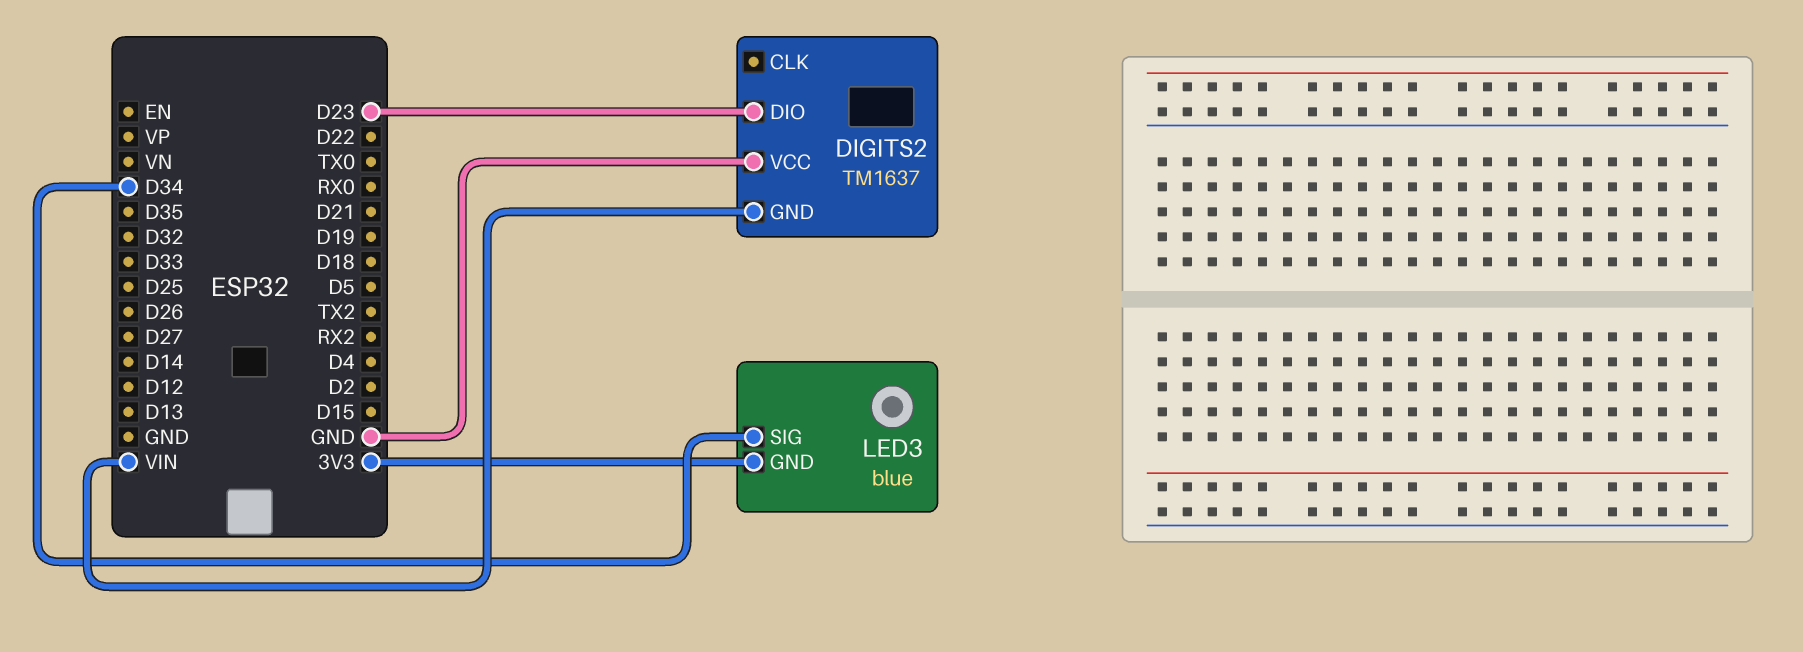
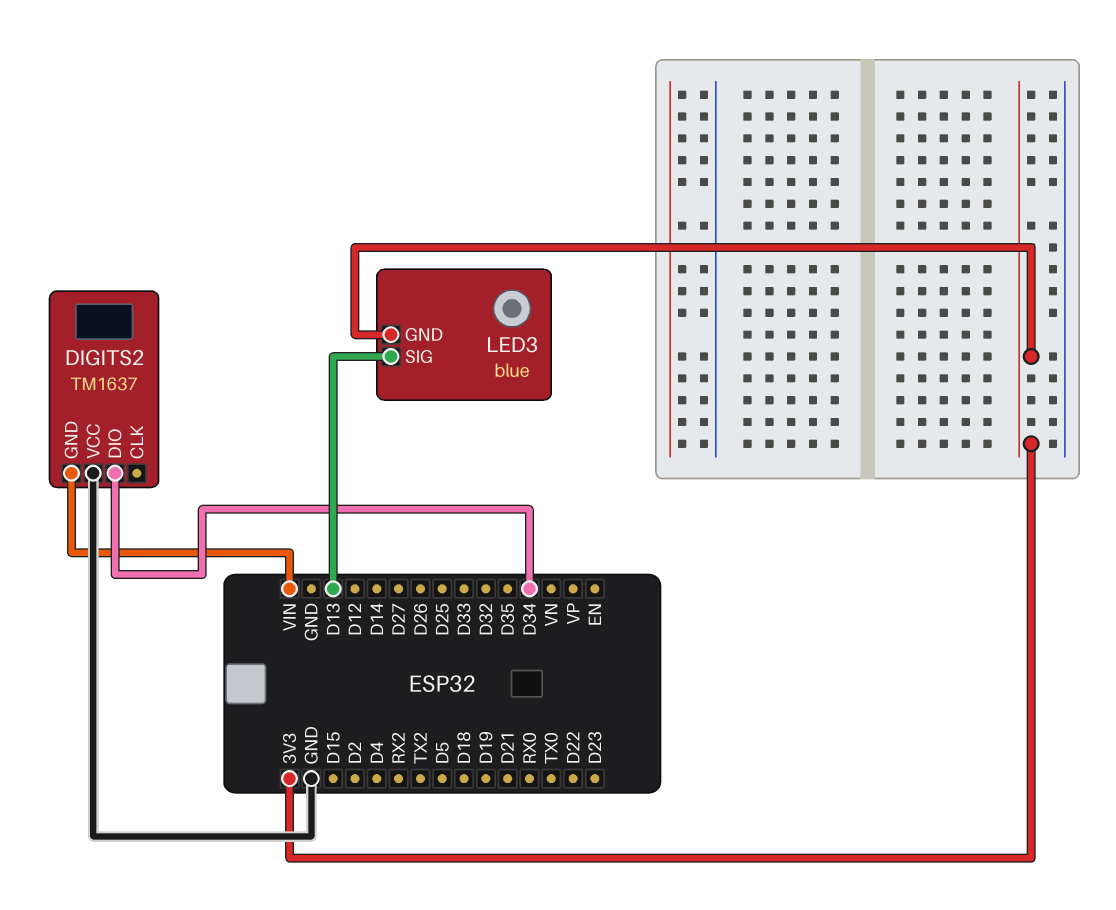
DIGITS2 pin DIO: D23 -> D34
LED3 pin SIG: D34 -> D13

